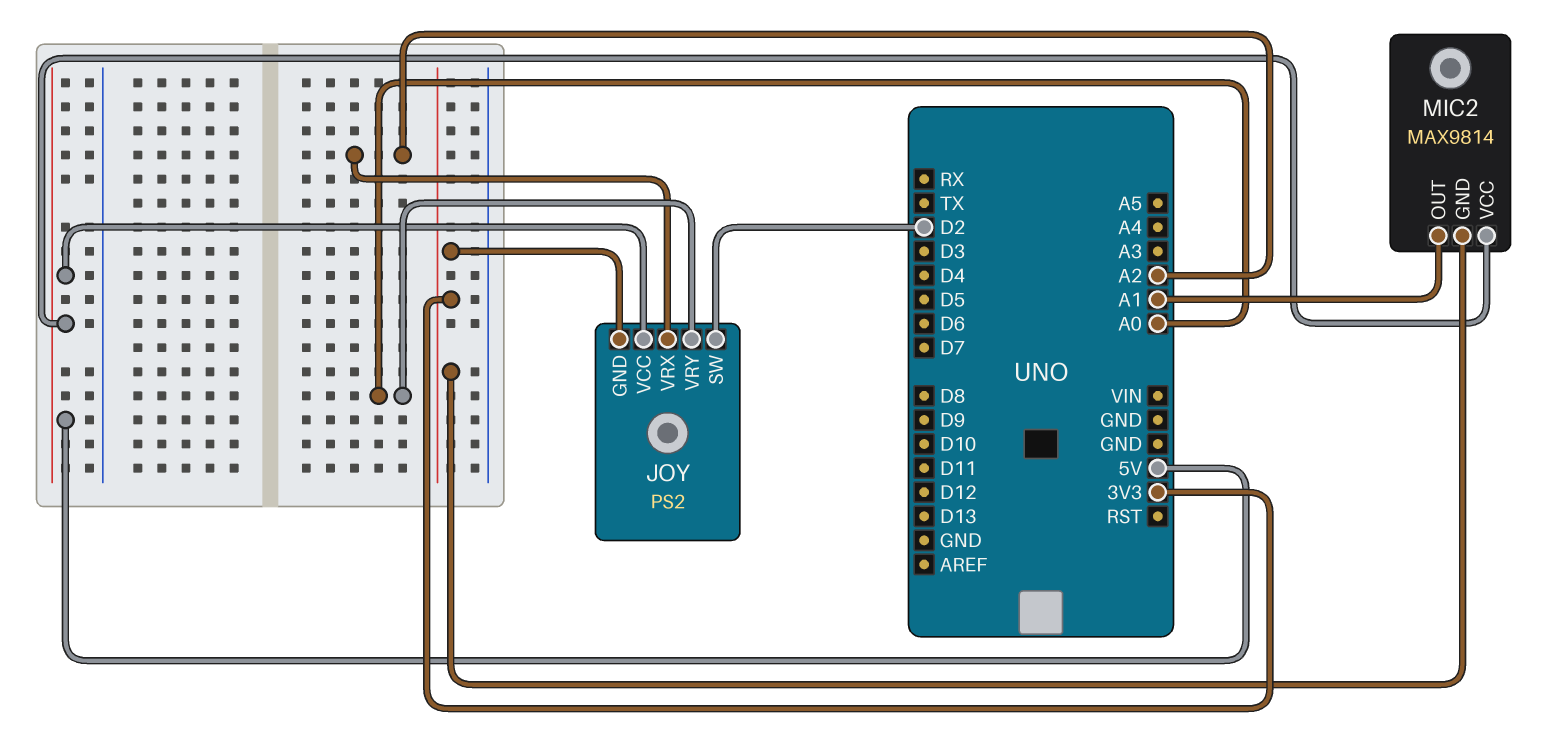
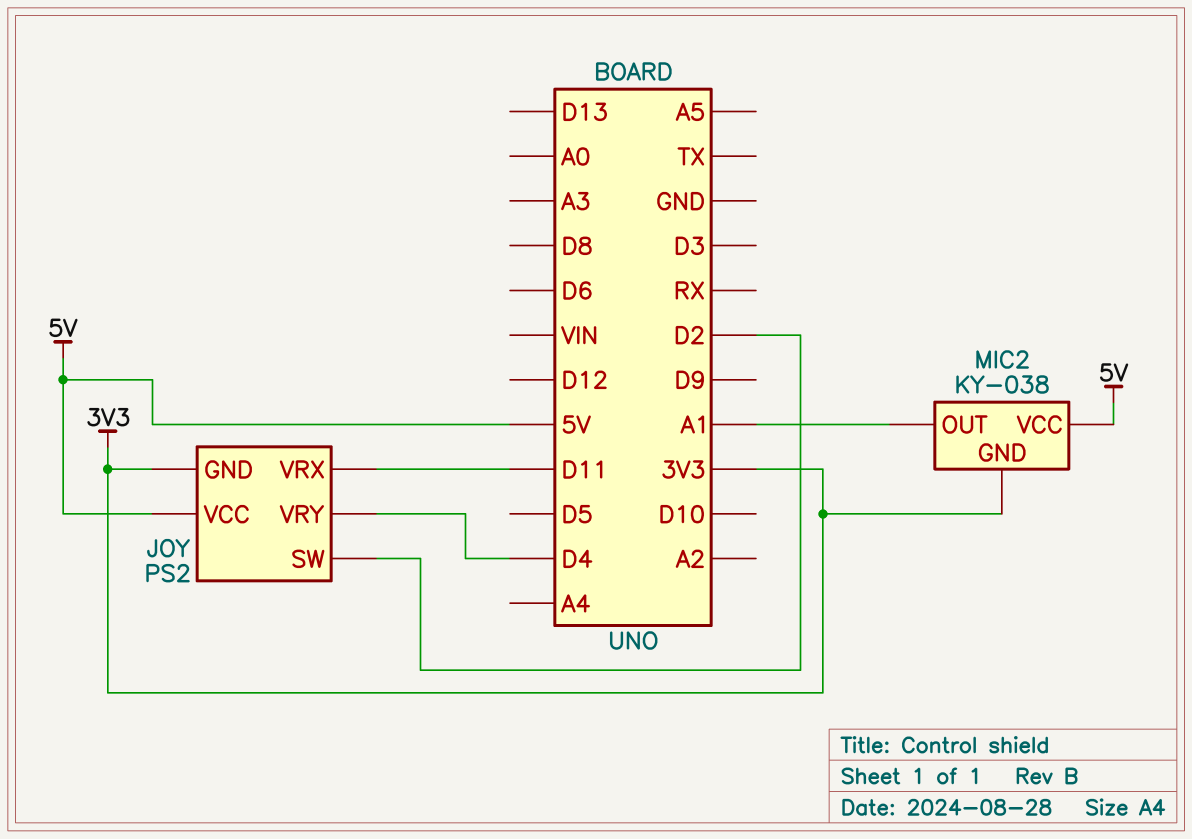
JOY pin VRX: A2 -> D11
JOY pin VRY: A0 -> D4
MIC2: MAX9814 -> KY-038

